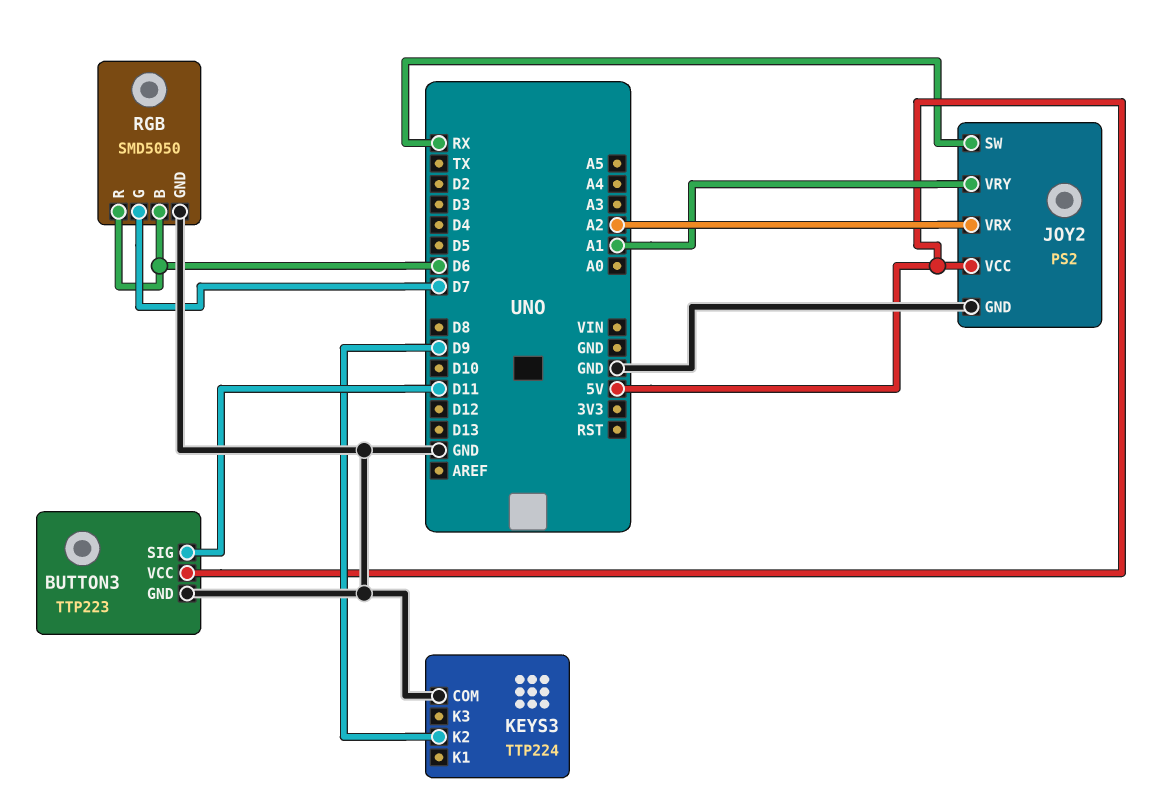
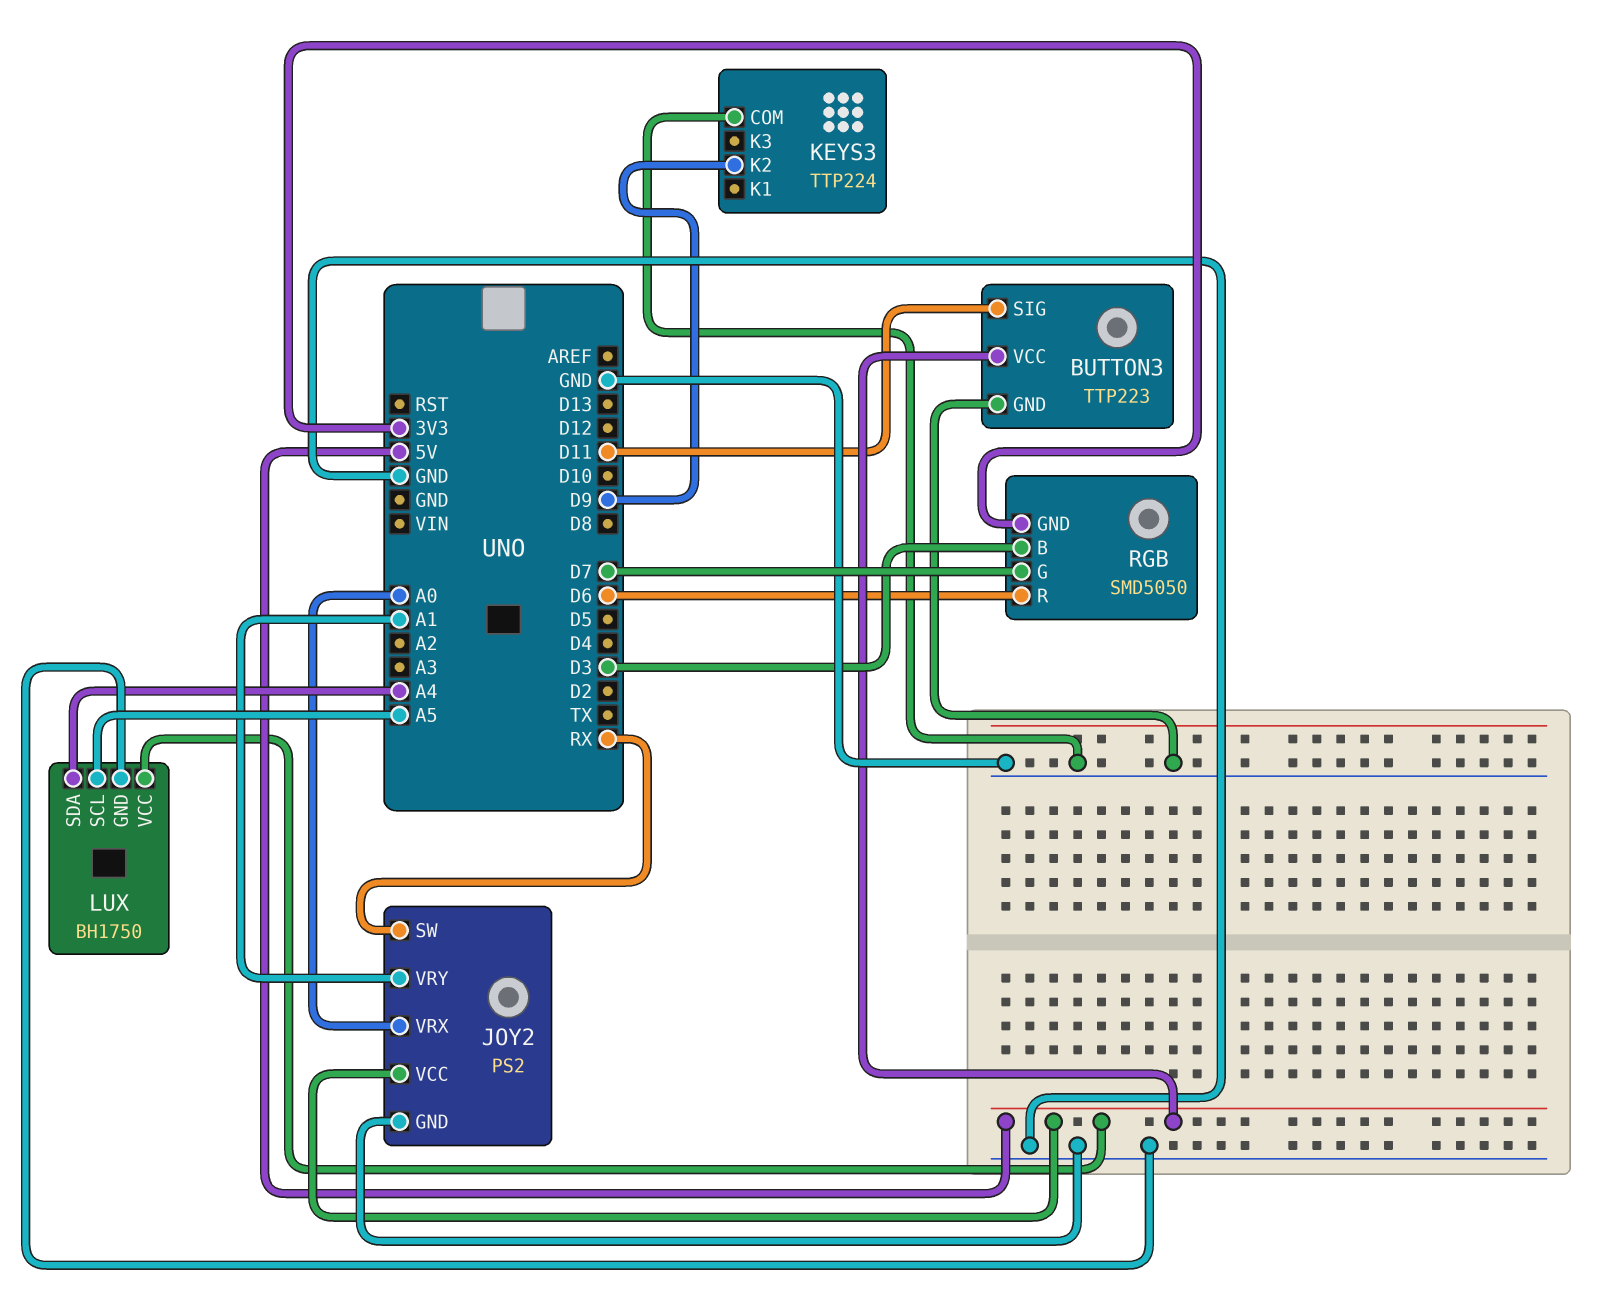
JOY2 pin VRX: A2 -> A0
LUX: none -> BH1750
LUX pin GND: none -> GND
LUX pin SCL: none -> A5
LUX pin SDA: none -> A4
LUX pin VCC: none -> 5V
RGB pin B: D6 -> D3
RGB pin GND: GND -> 3V3

